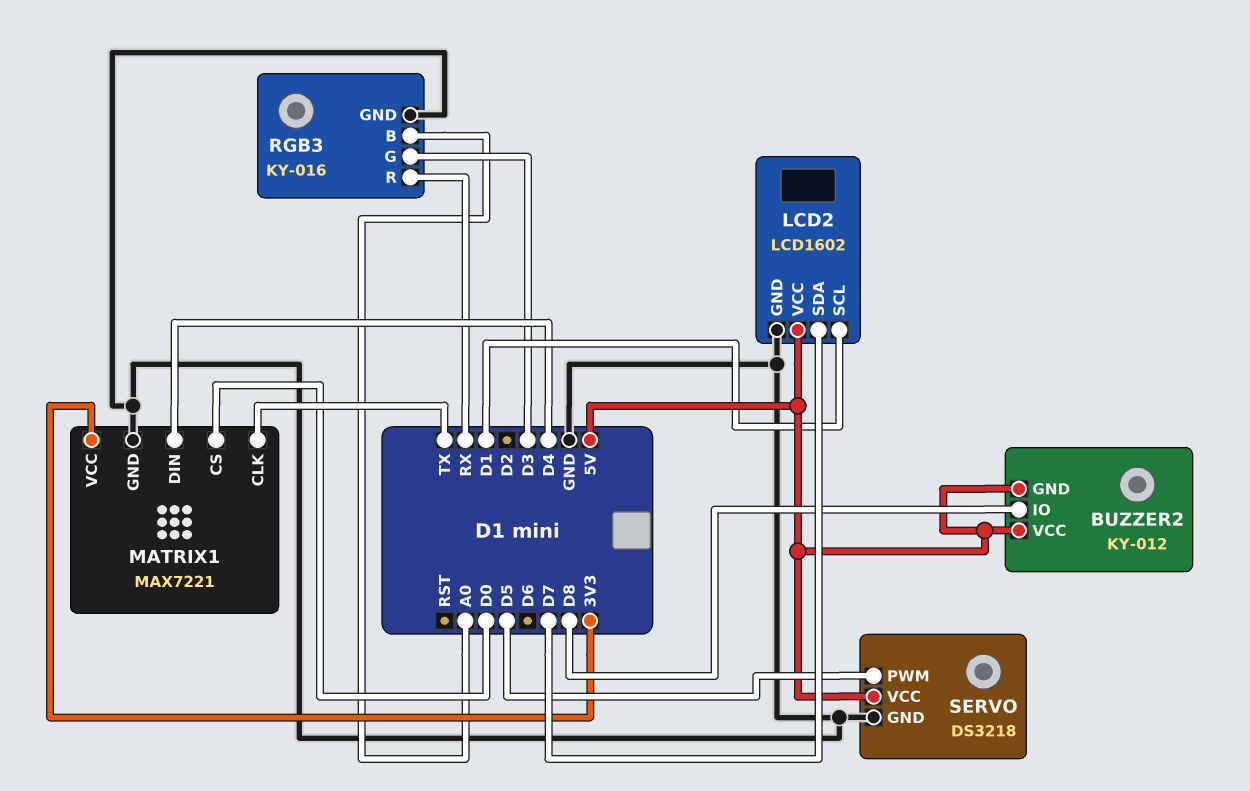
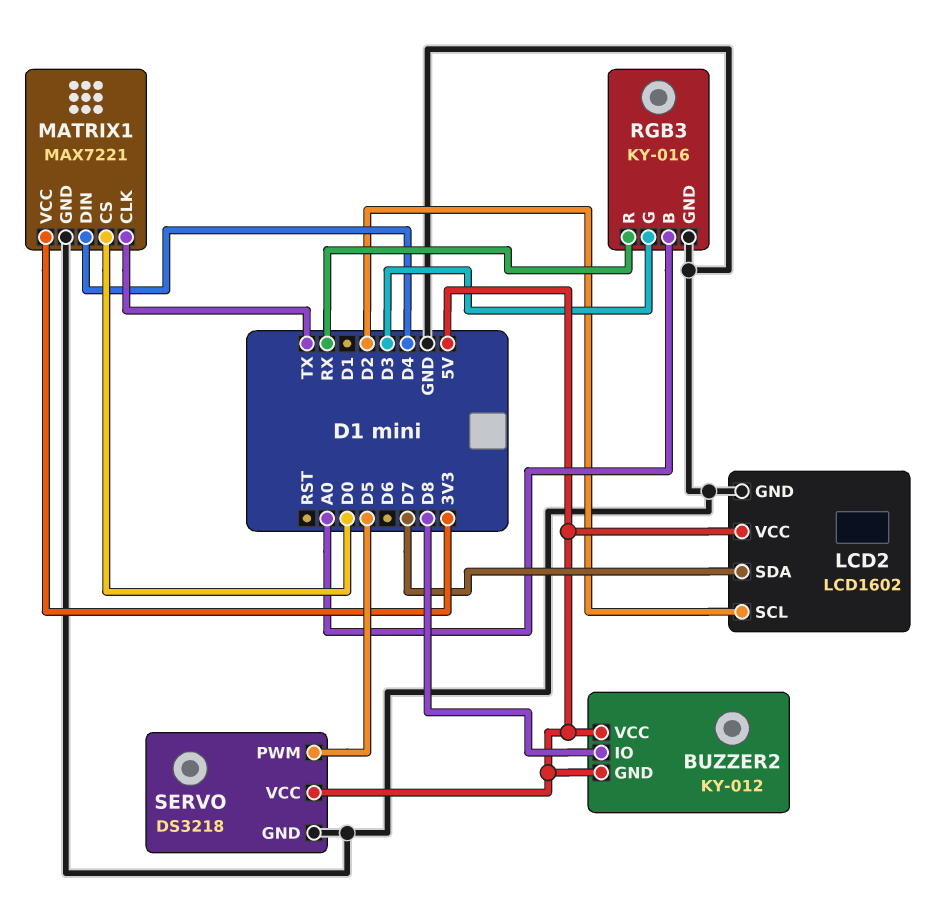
LCD2 pin SCL: D1 -> D2

